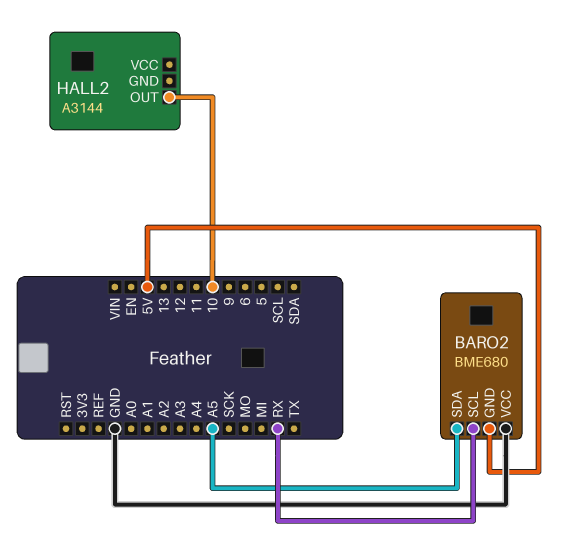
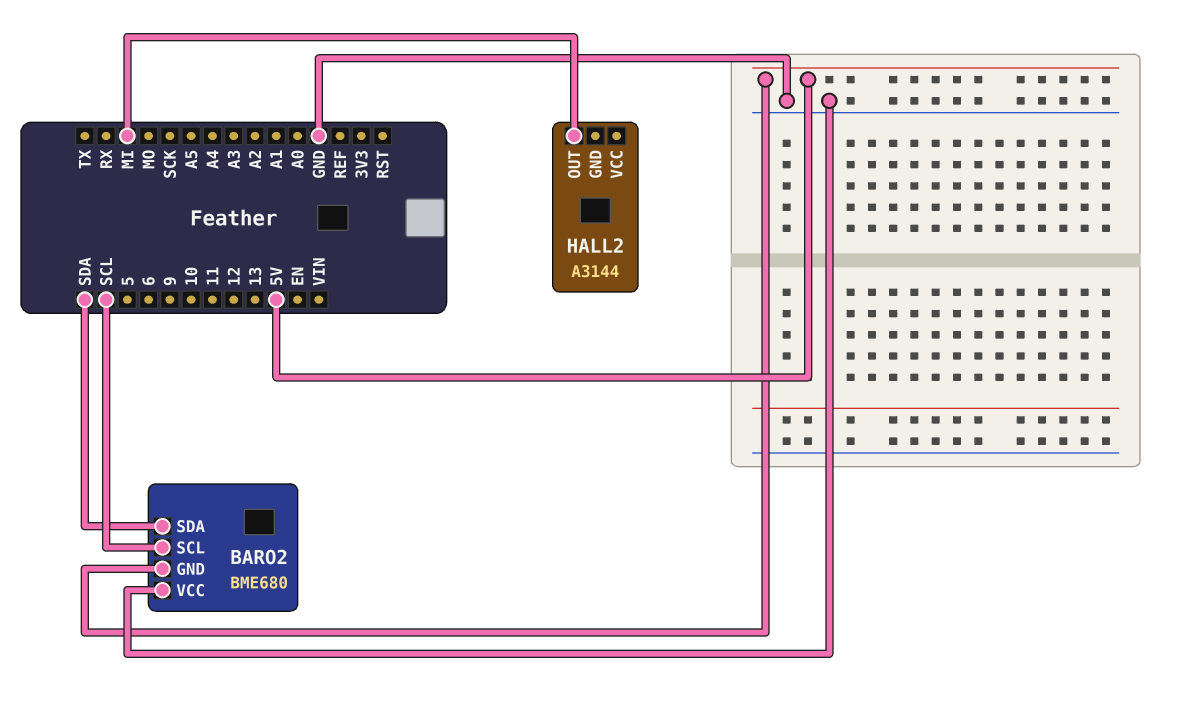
BARO2 pin SCL: RX -> SCL
BARO2 pin SDA: A5 -> SDA
HALL2 pin OUT: 10 -> MI

